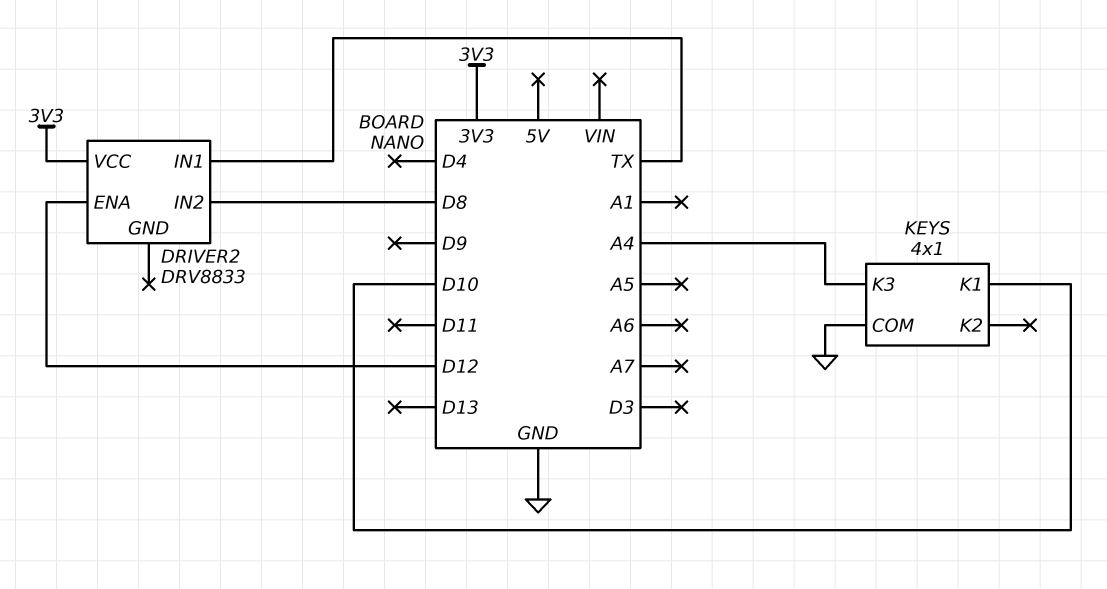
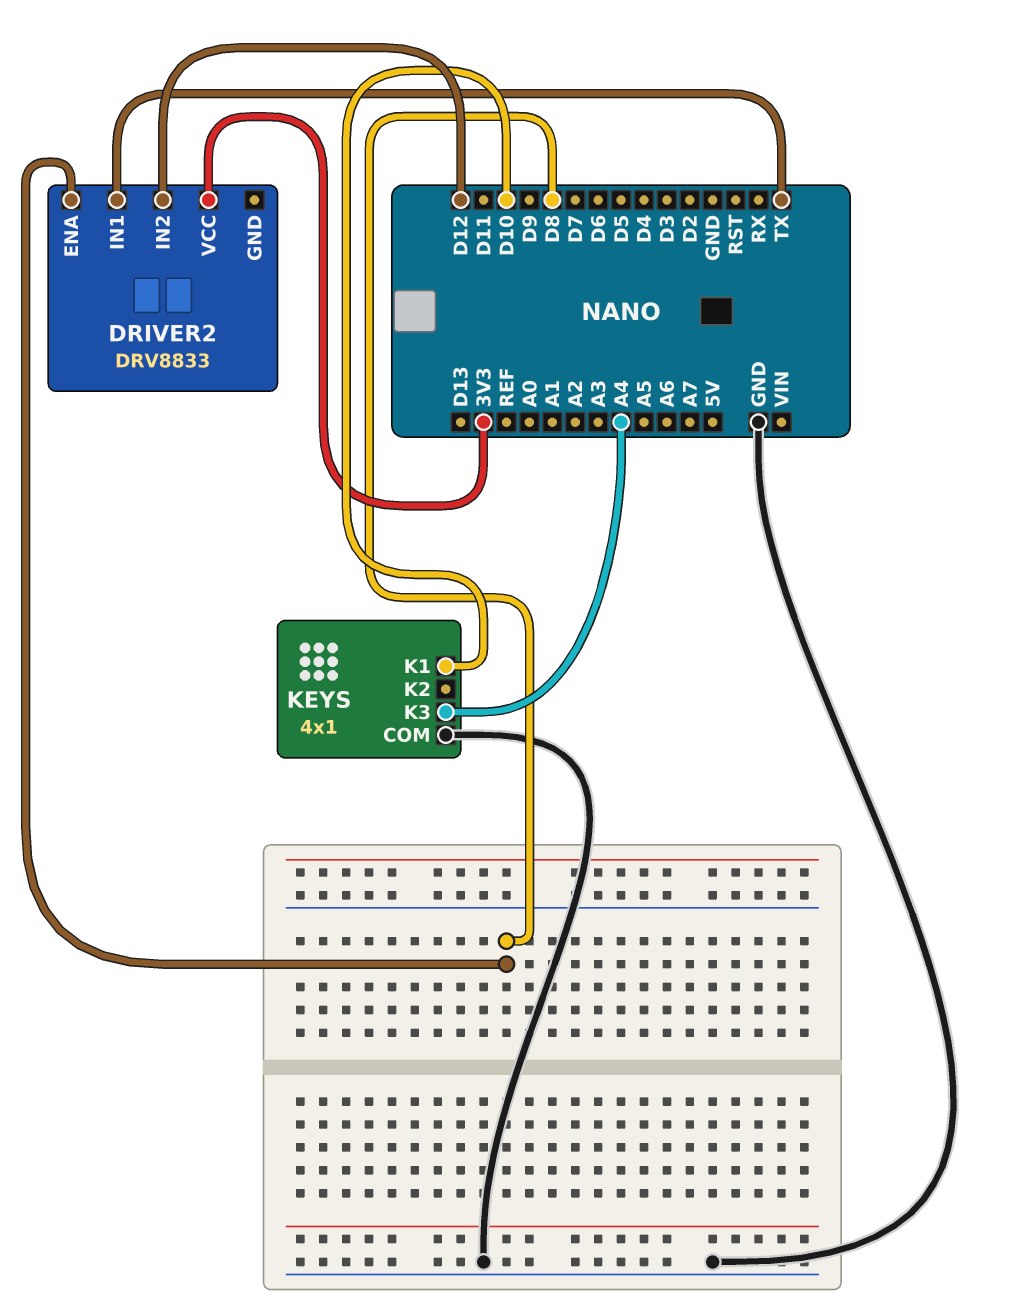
DRIVER2 pin ENA: D12 -> D8
DRIVER2 pin IN2: D8 -> D12

